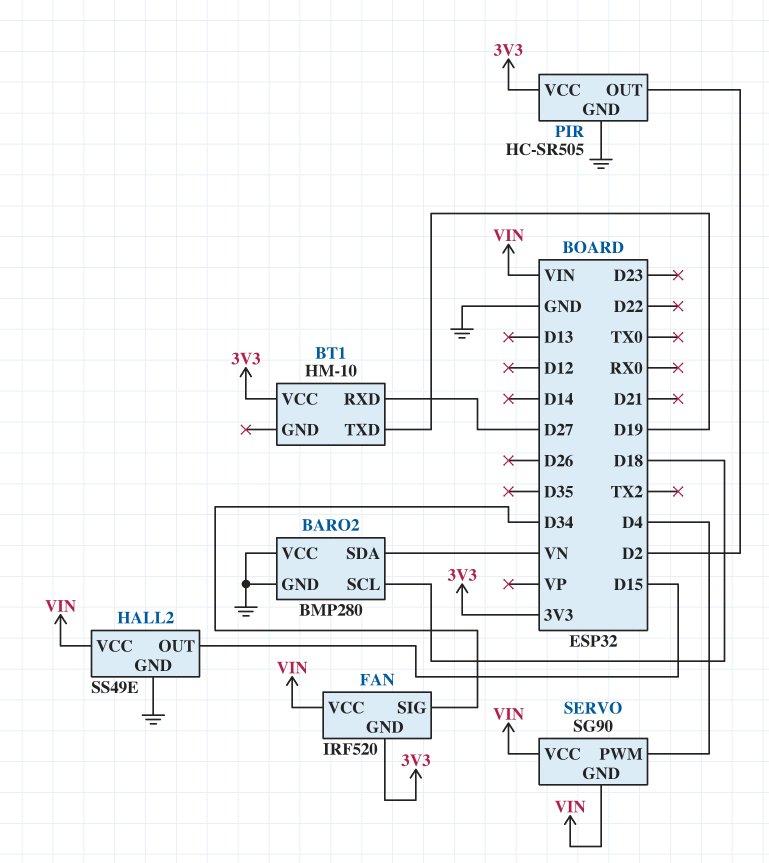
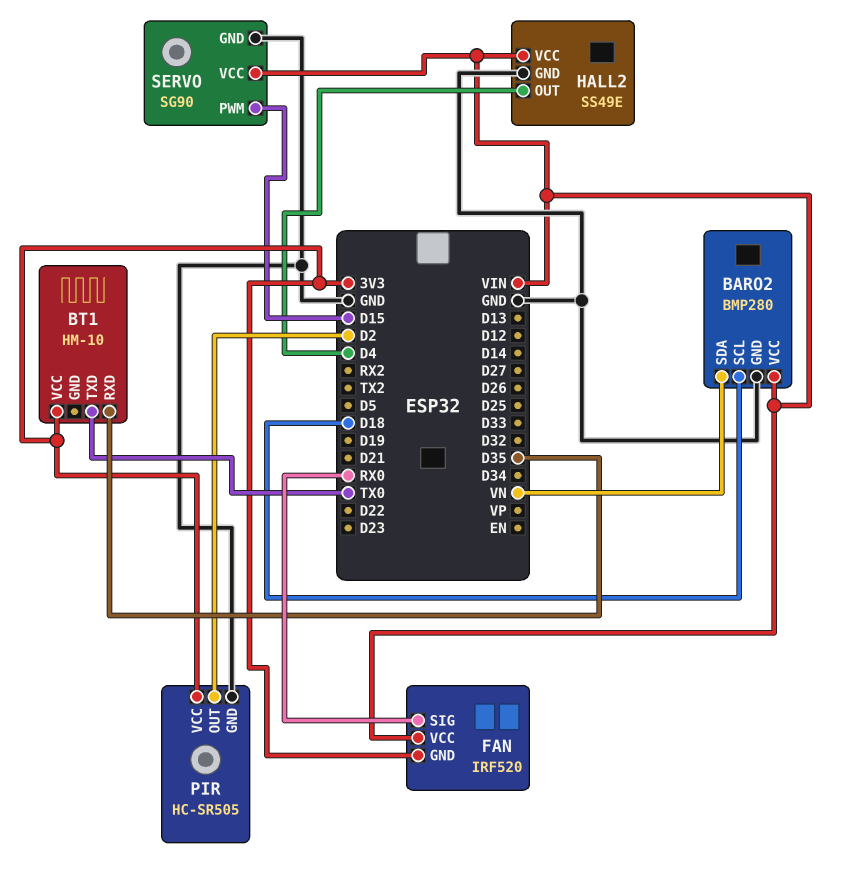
BARO2 pin VCC: GND -> VIN
BT1 pin RXD: D27 -> D35
BT1 pin TXD: D19 -> TX0
FAN pin SIG: D34 -> RX0
HALL2 pin OUT: D15 -> D4
SERVO pin GND: VIN -> GND
SERVO pin PWM: D4 -> D15

